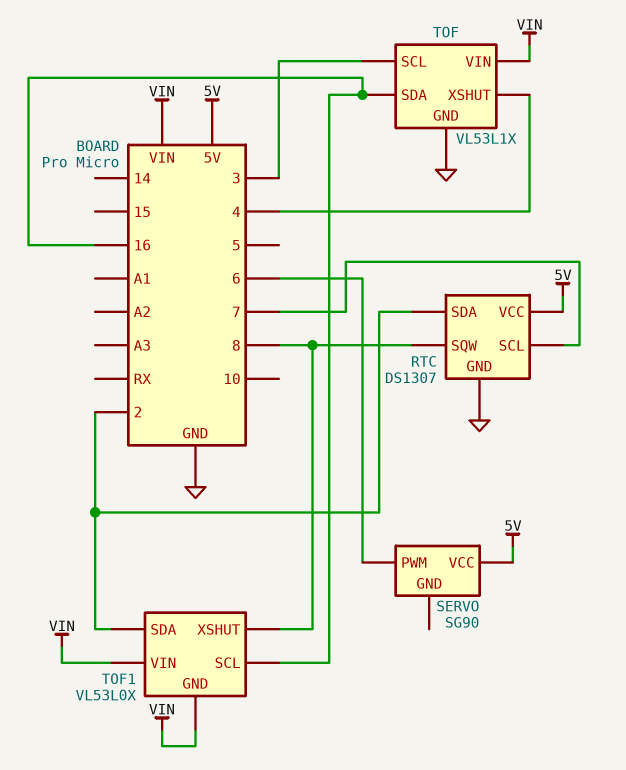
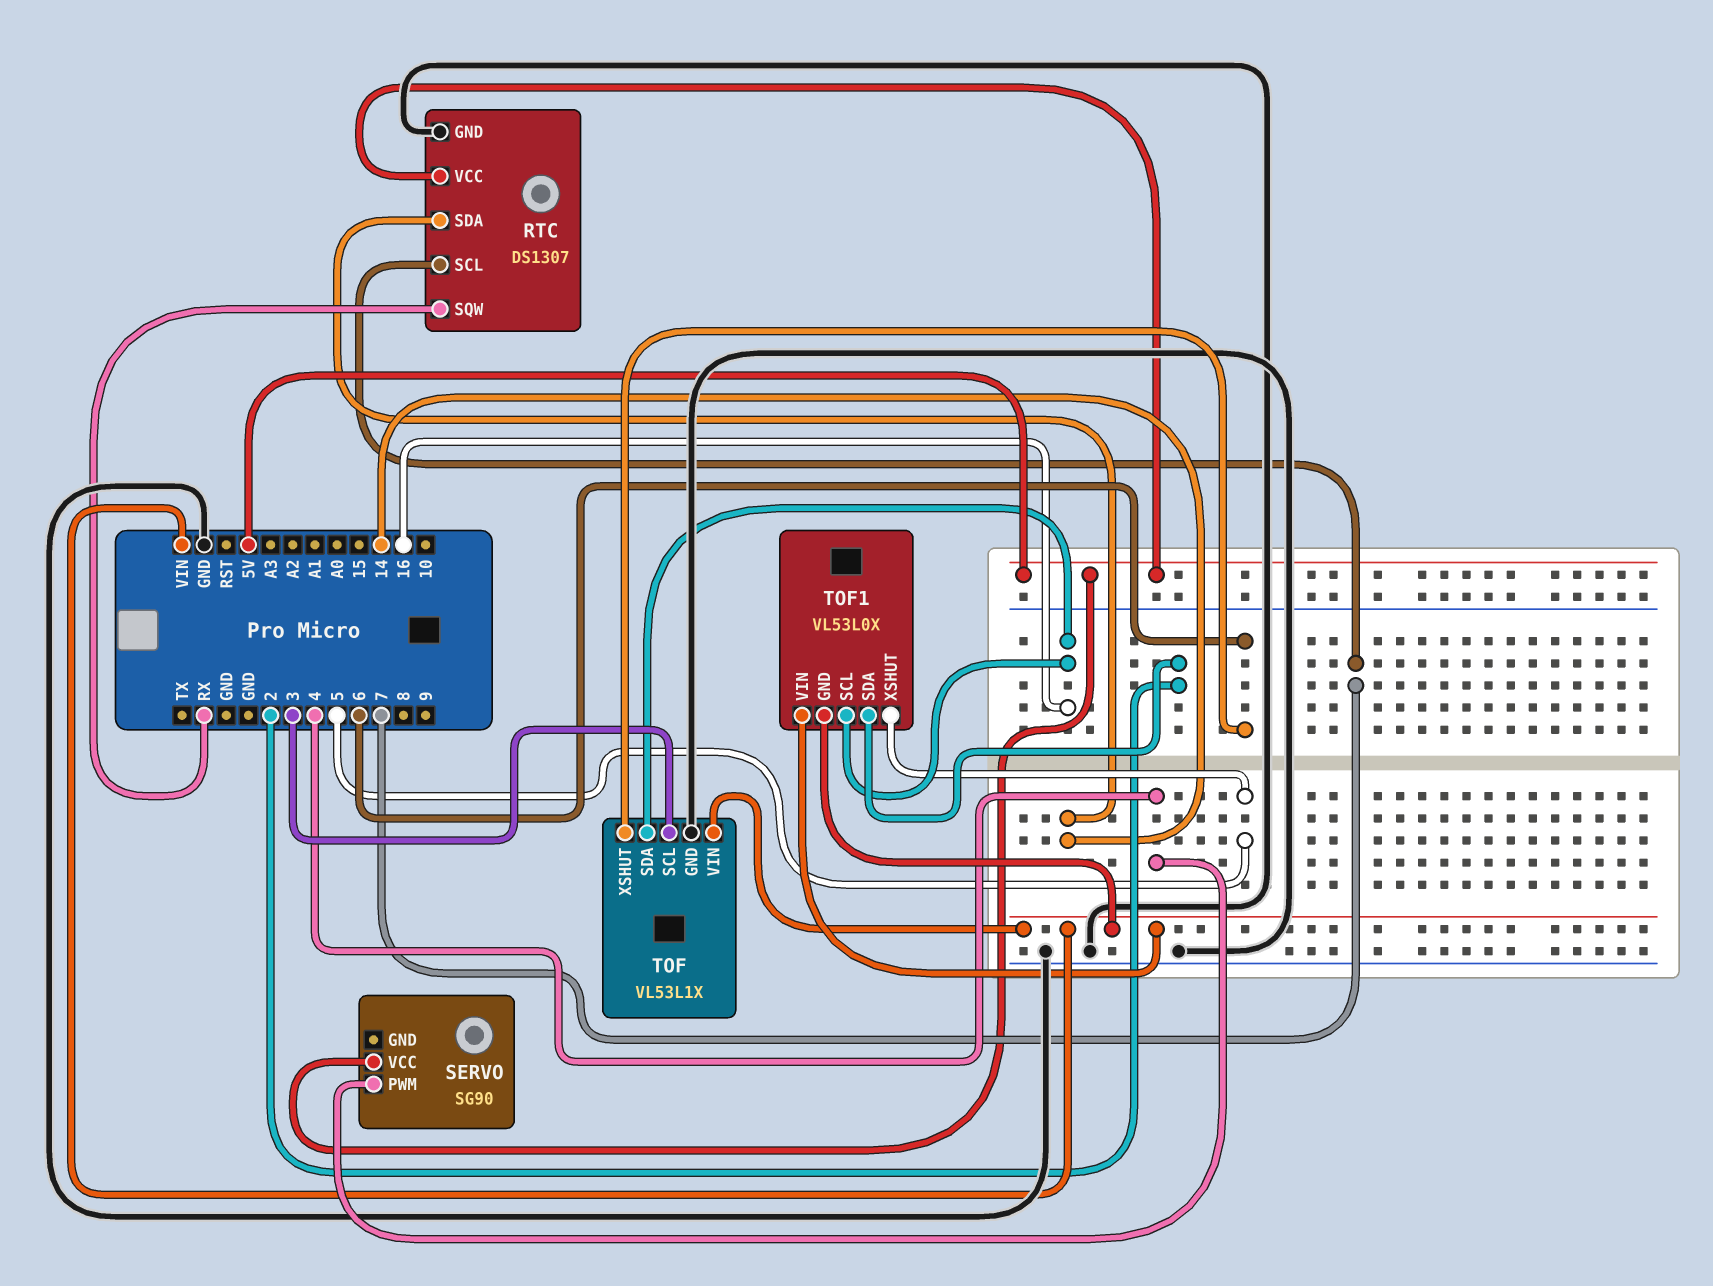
RTC pin SDA: 2 -> 14
RTC pin SQW: 8 -> RX
SERVO pin PWM: 6 -> 4
TOF pin XSHUT: 4 -> 6
TOF1 pin XSHUT: 8 -> 5

